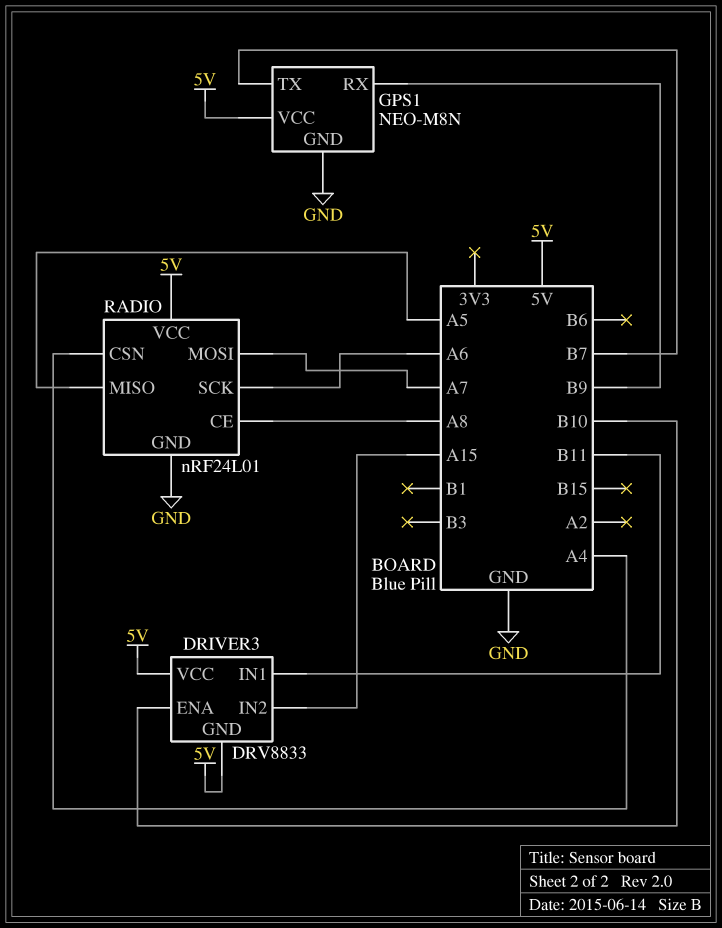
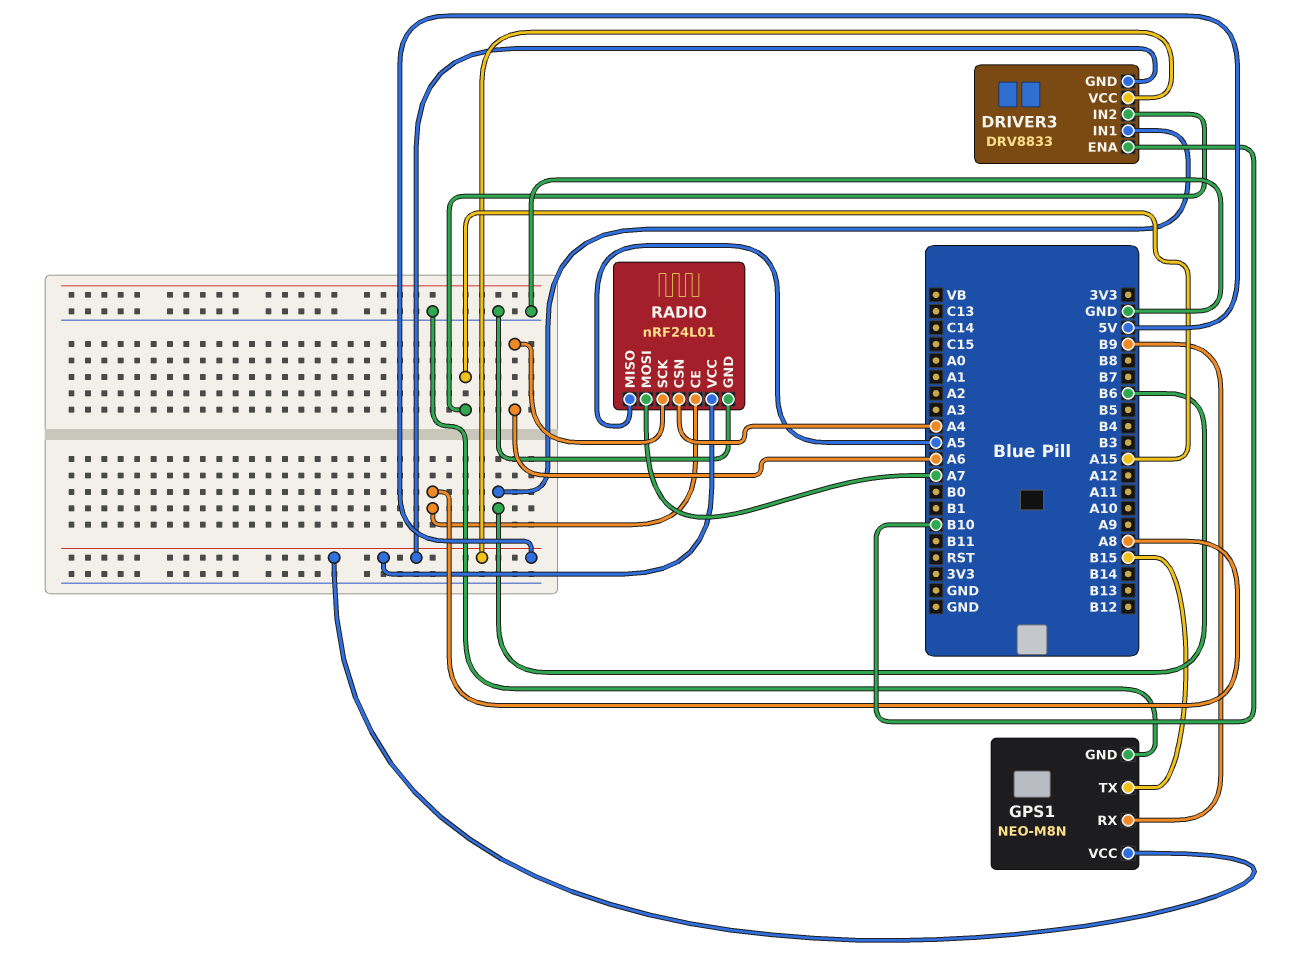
DRIVER3 pin IN1: B11 -> B6
GPS1 pin TX: B7 -> B15

